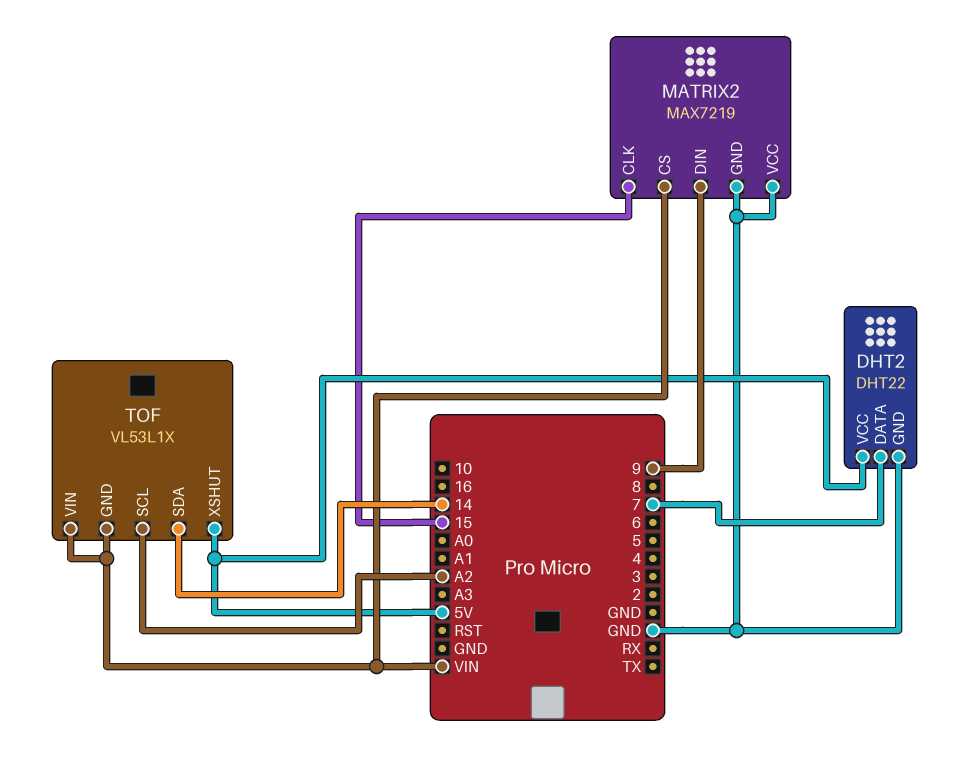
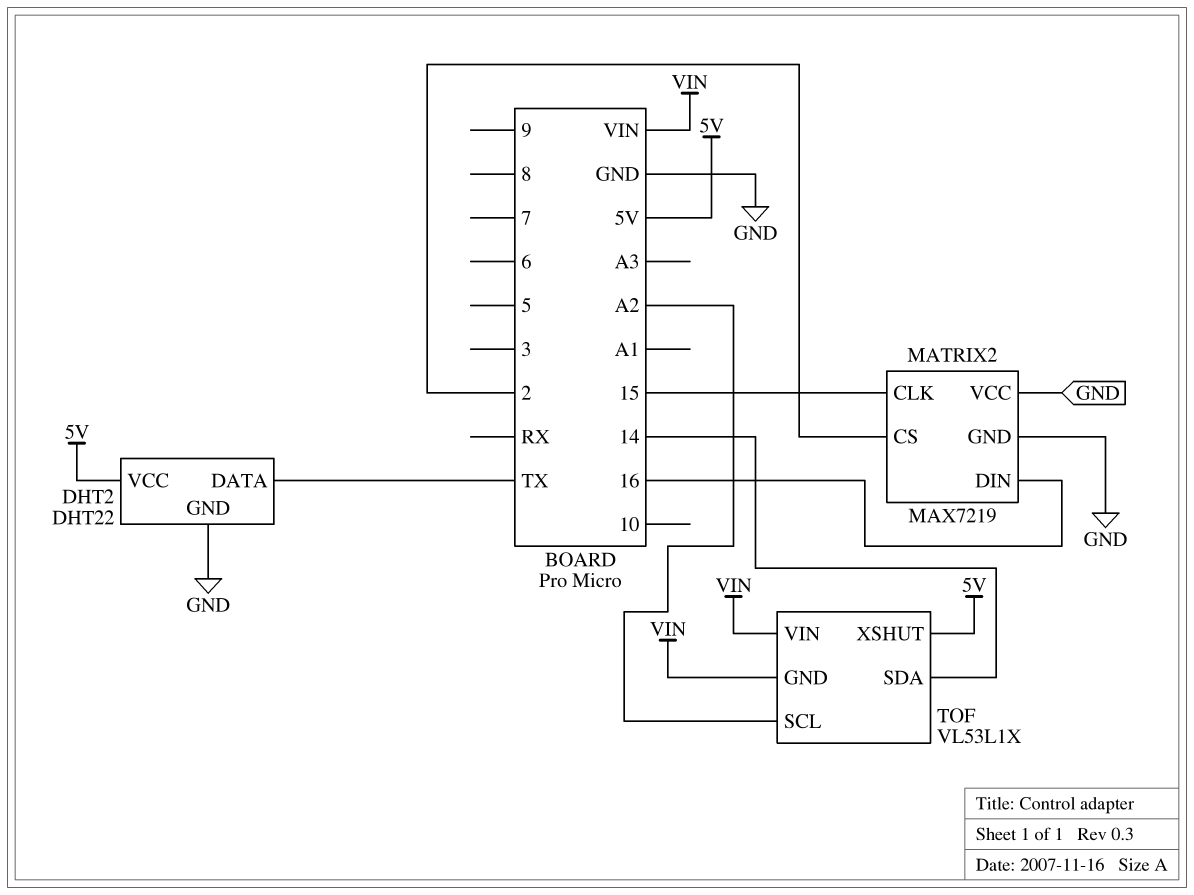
DHT2 pin DATA: 7 -> TX
MATRIX2 pin CS: VIN -> 2
MATRIX2 pin DIN: 9 -> 16

